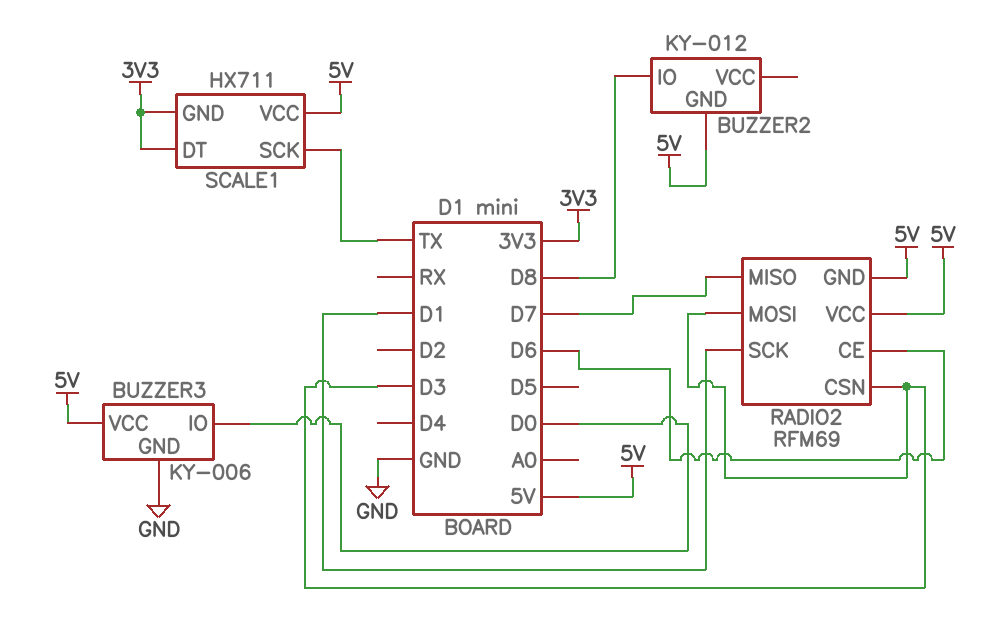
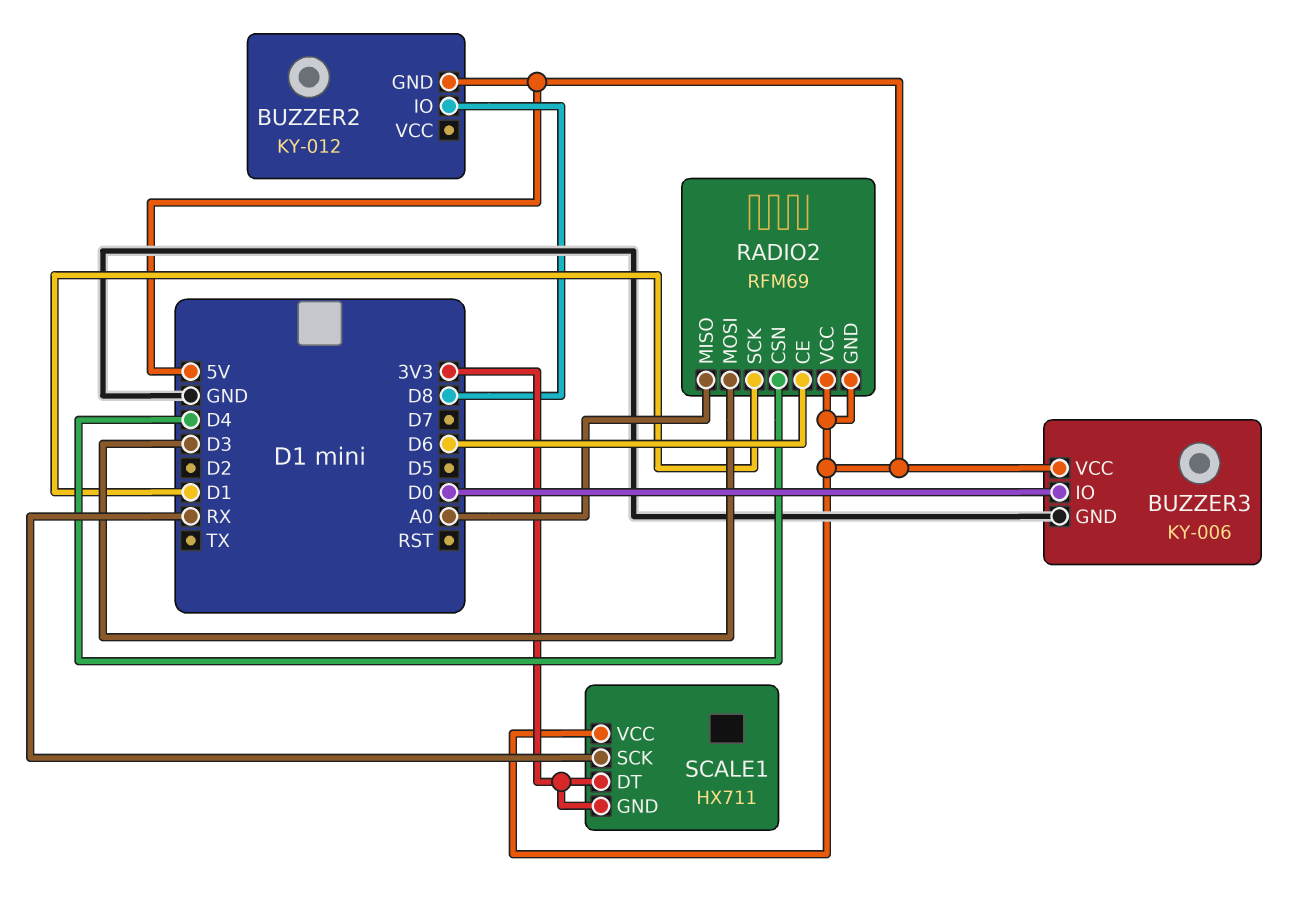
RADIO2 pin CSN: D3 -> D4
RADIO2 pin MISO: D7 -> A0
SCALE1 pin SCK: TX -> RX

